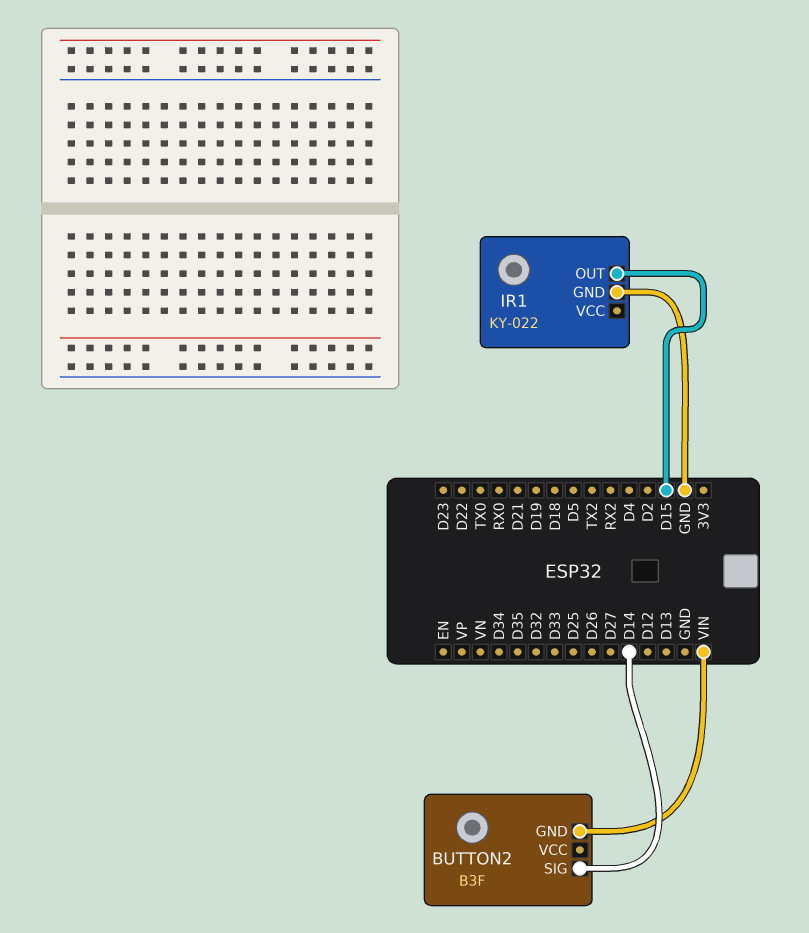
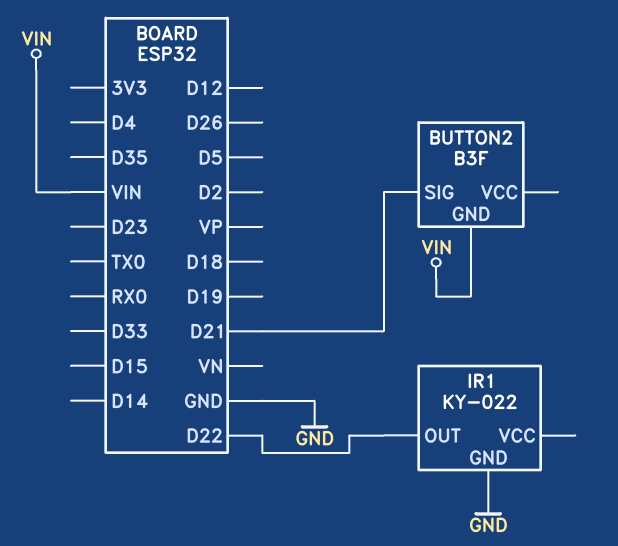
BUTTON2 pin SIG: D14 -> D21
IR1 pin OUT: D15 -> D22

